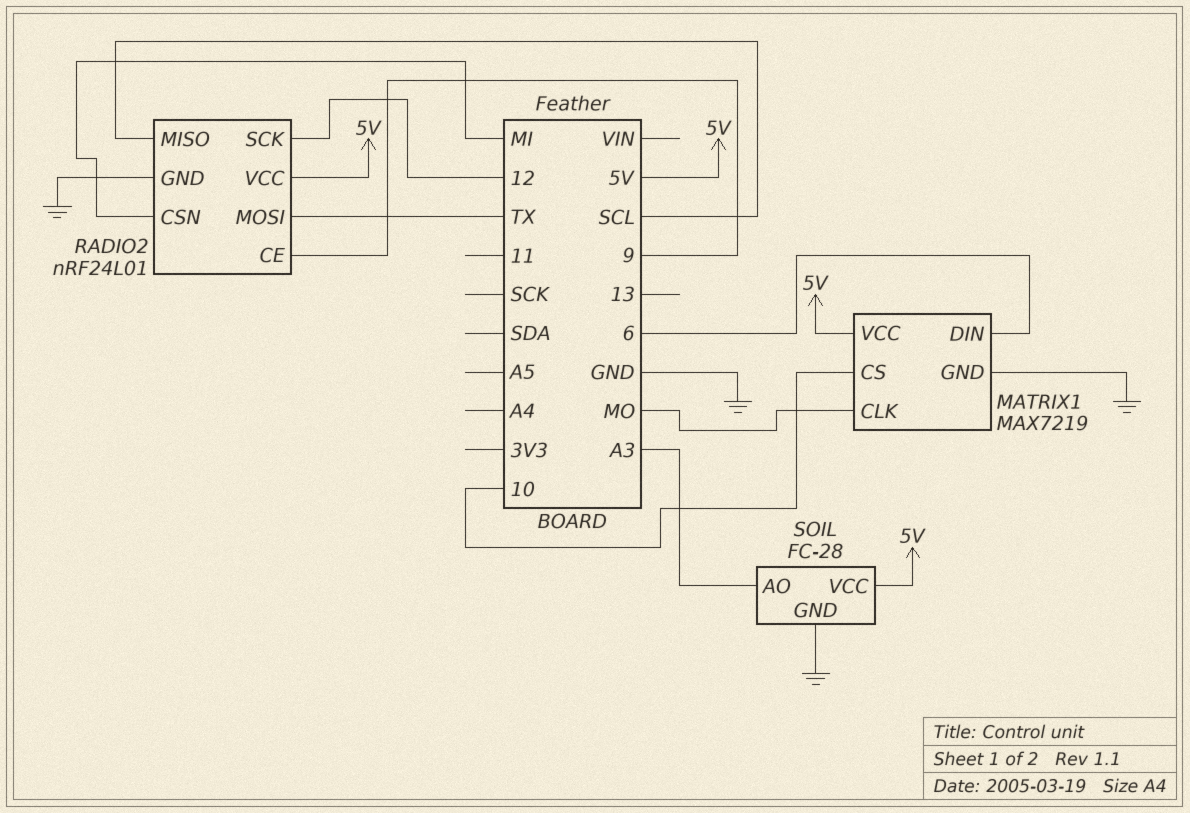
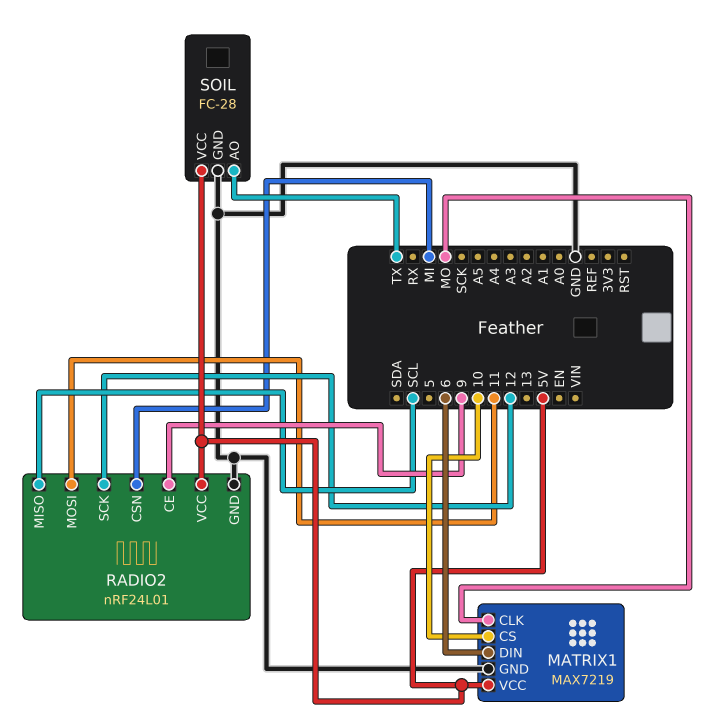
RADIO2 pin MOSI: TX -> 11
SOIL pin AO: A3 -> TX

